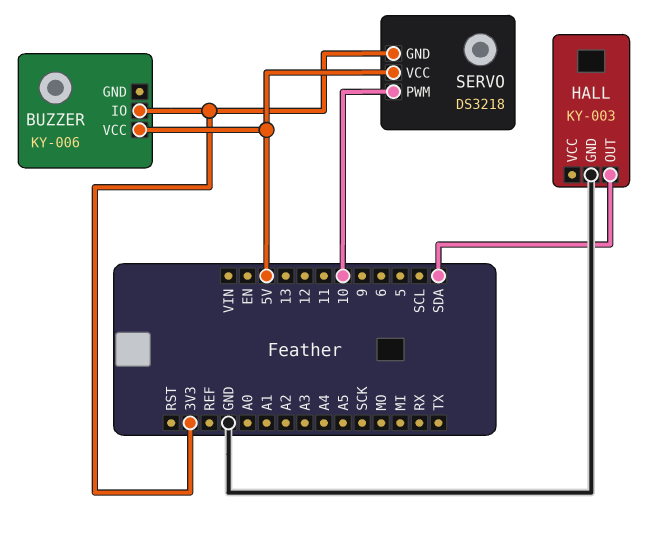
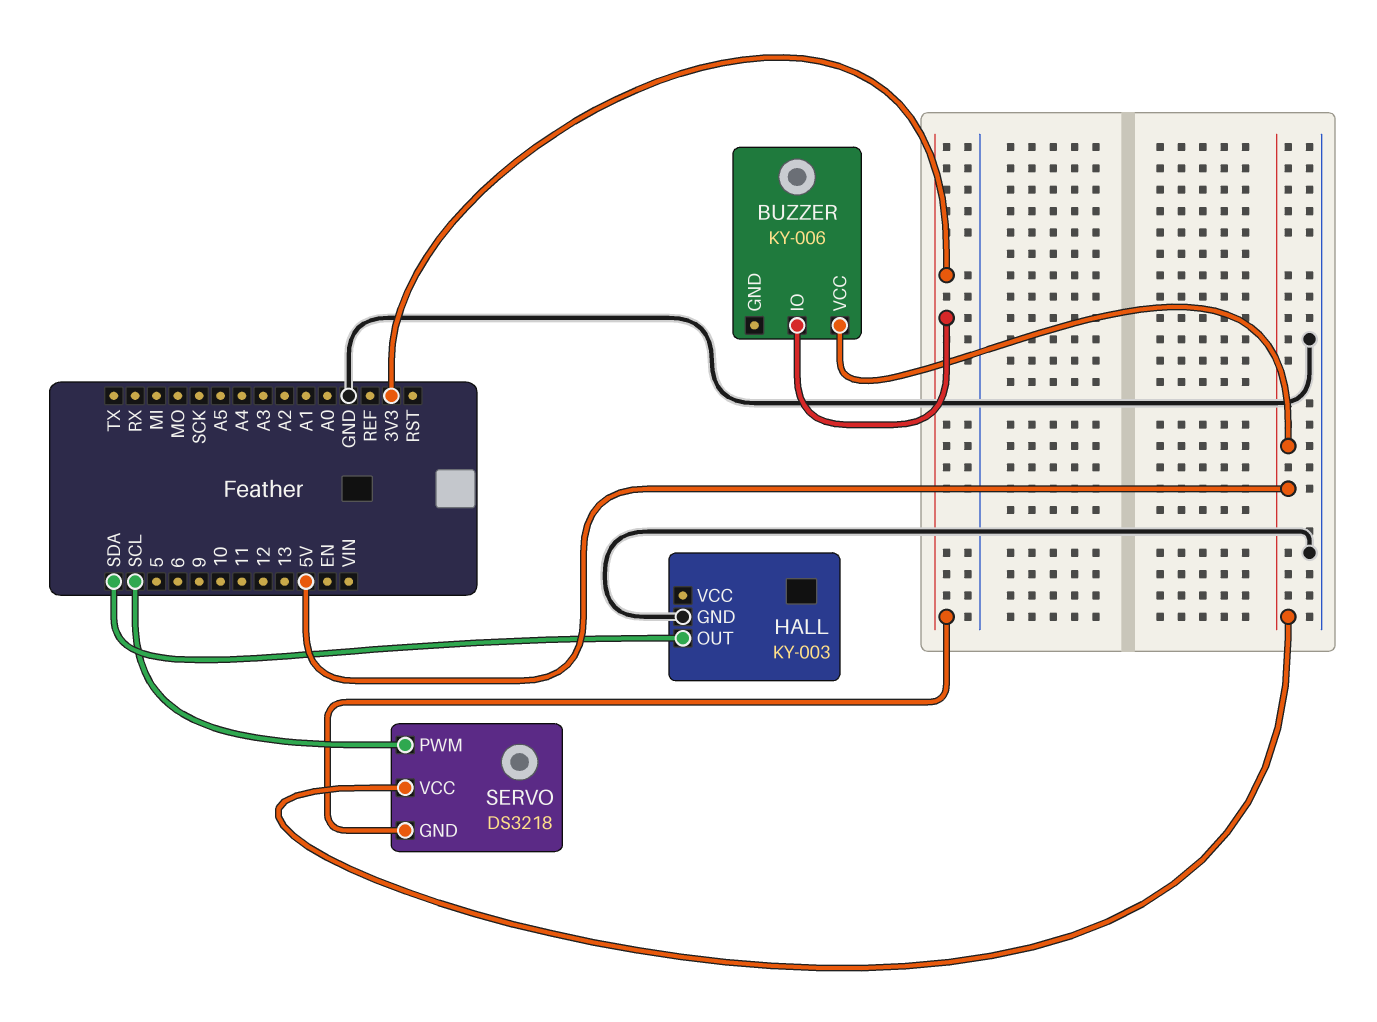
SERVO pin PWM: 10 -> SCL

